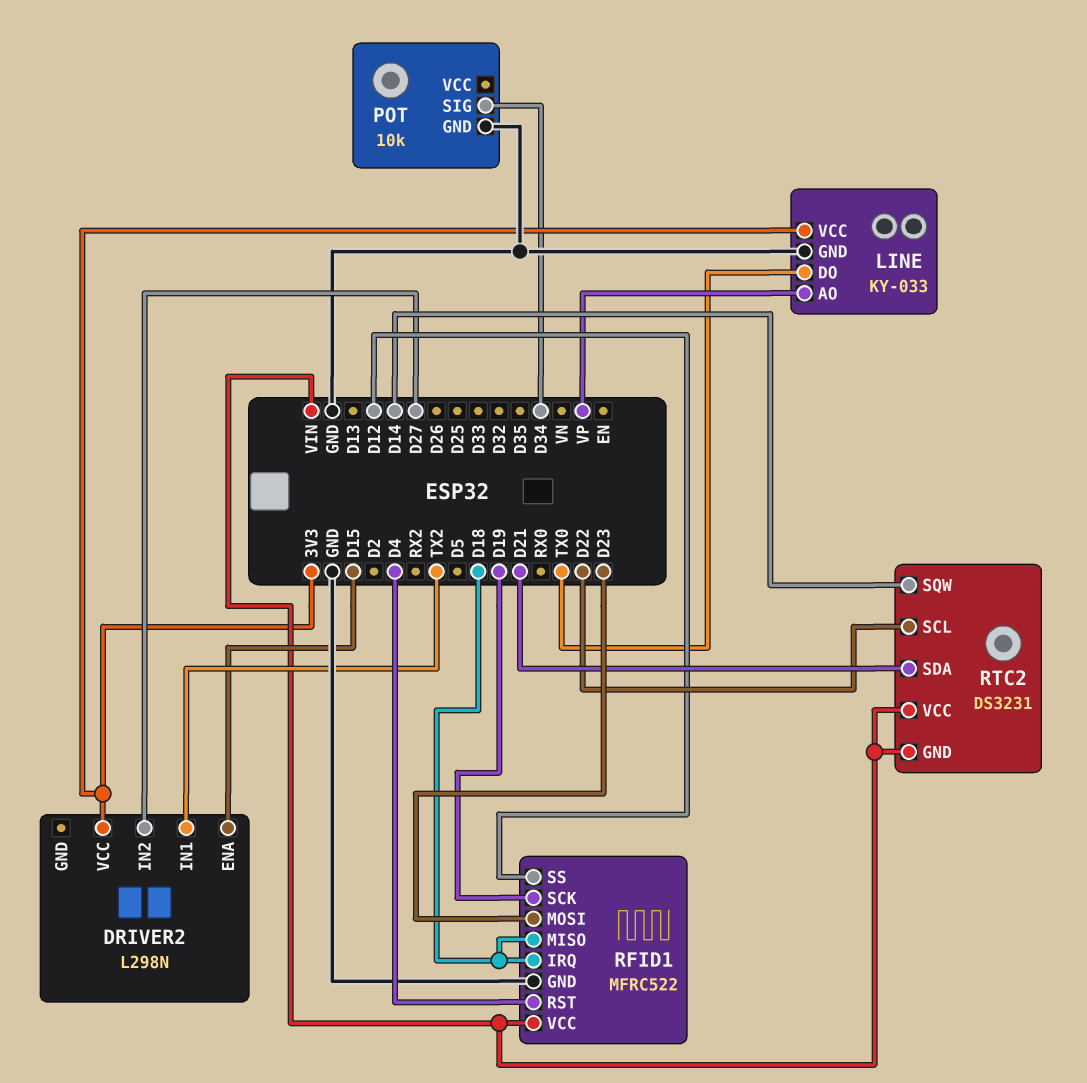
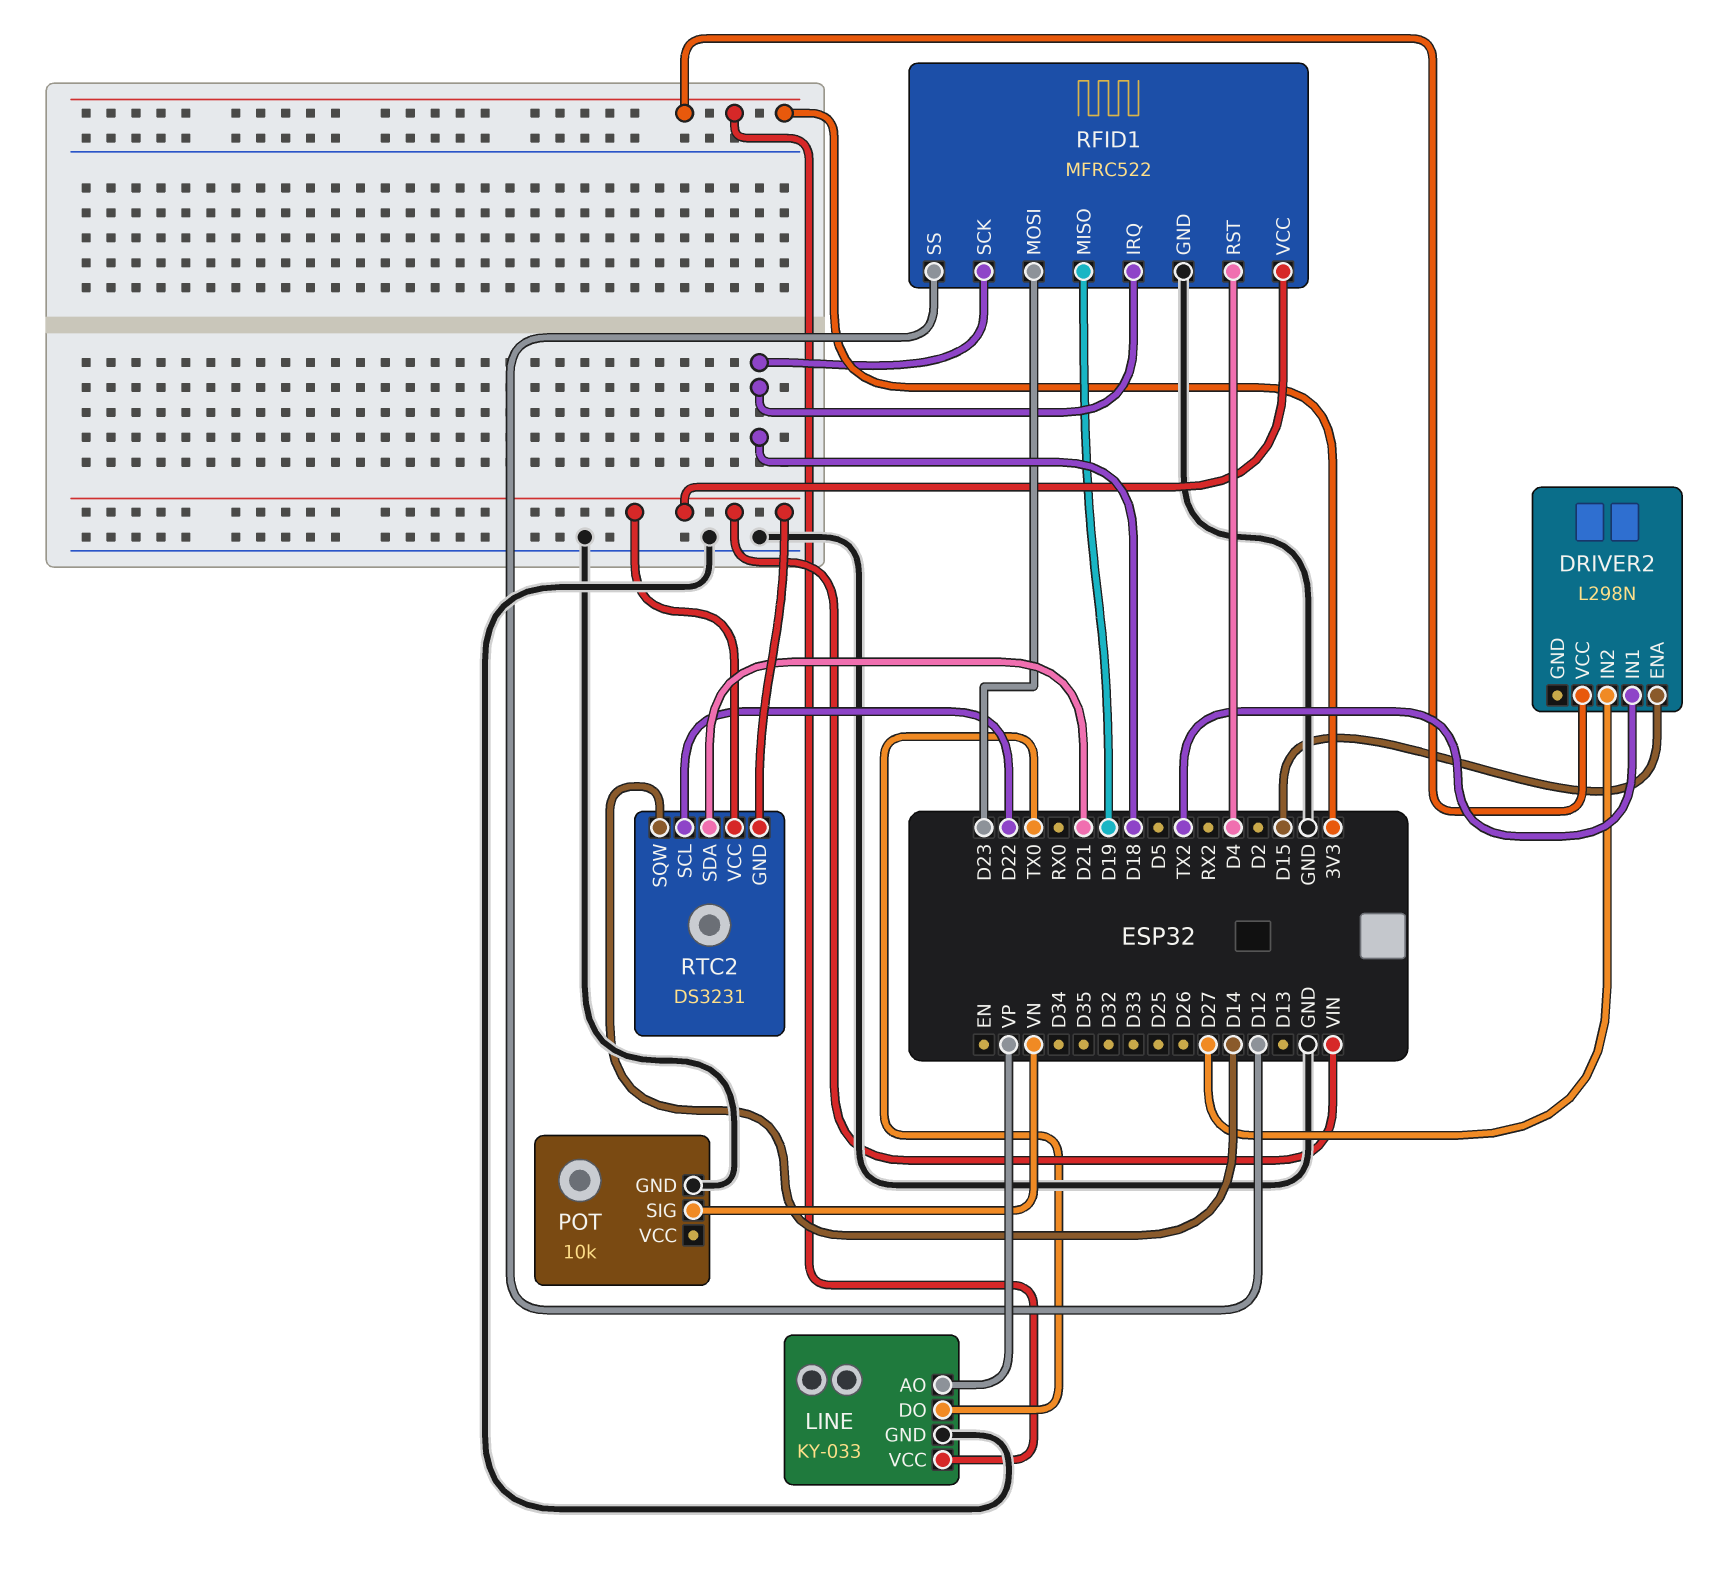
POT pin SIG: D34 -> VN
RFID1 pin MISO: D18 -> D19
RFID1 pin SCK: D19 -> D18

